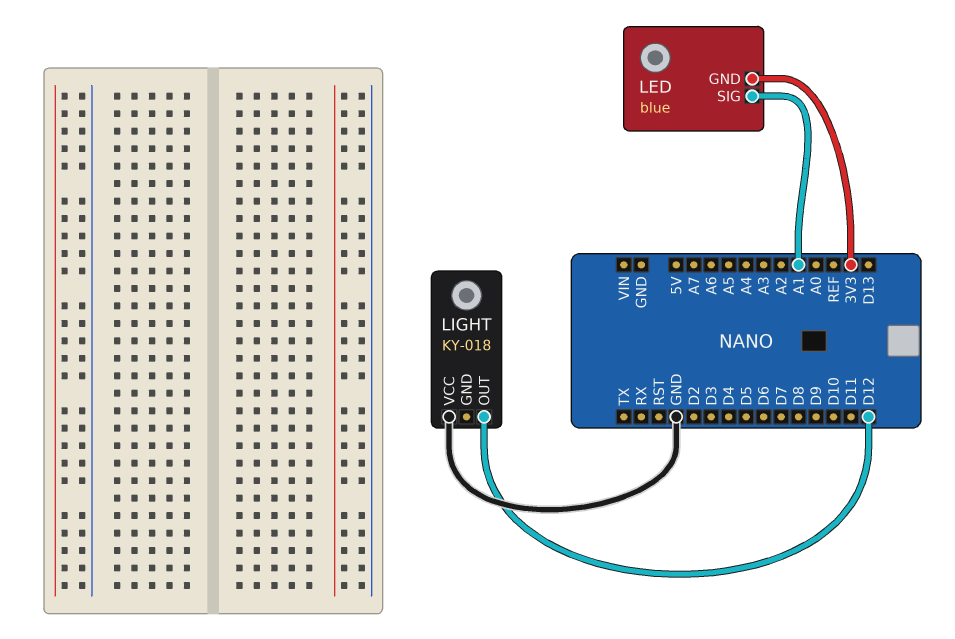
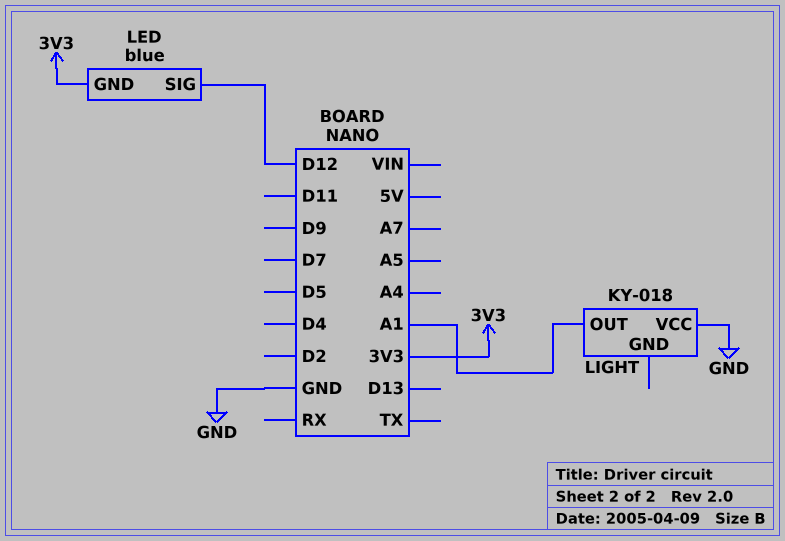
LED pin SIG: A1 -> D12
LIGHT pin OUT: D12 -> A1

